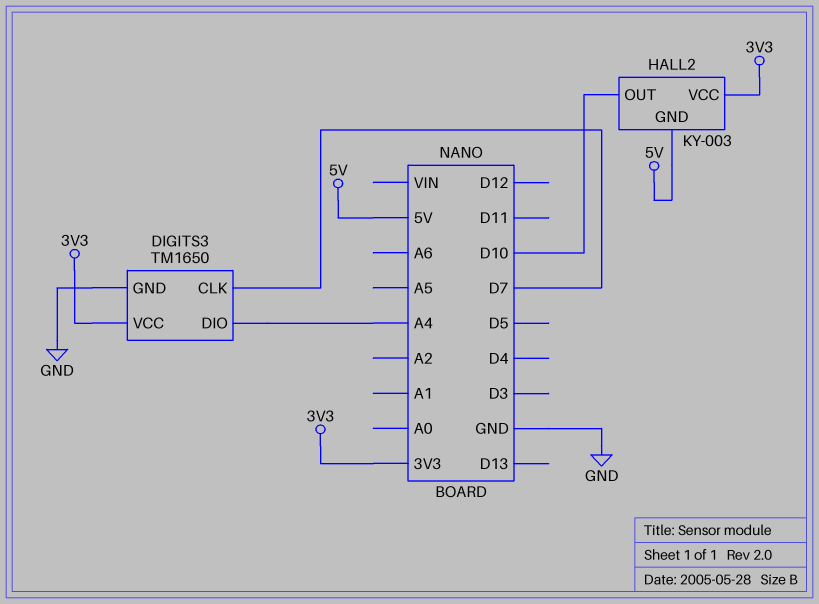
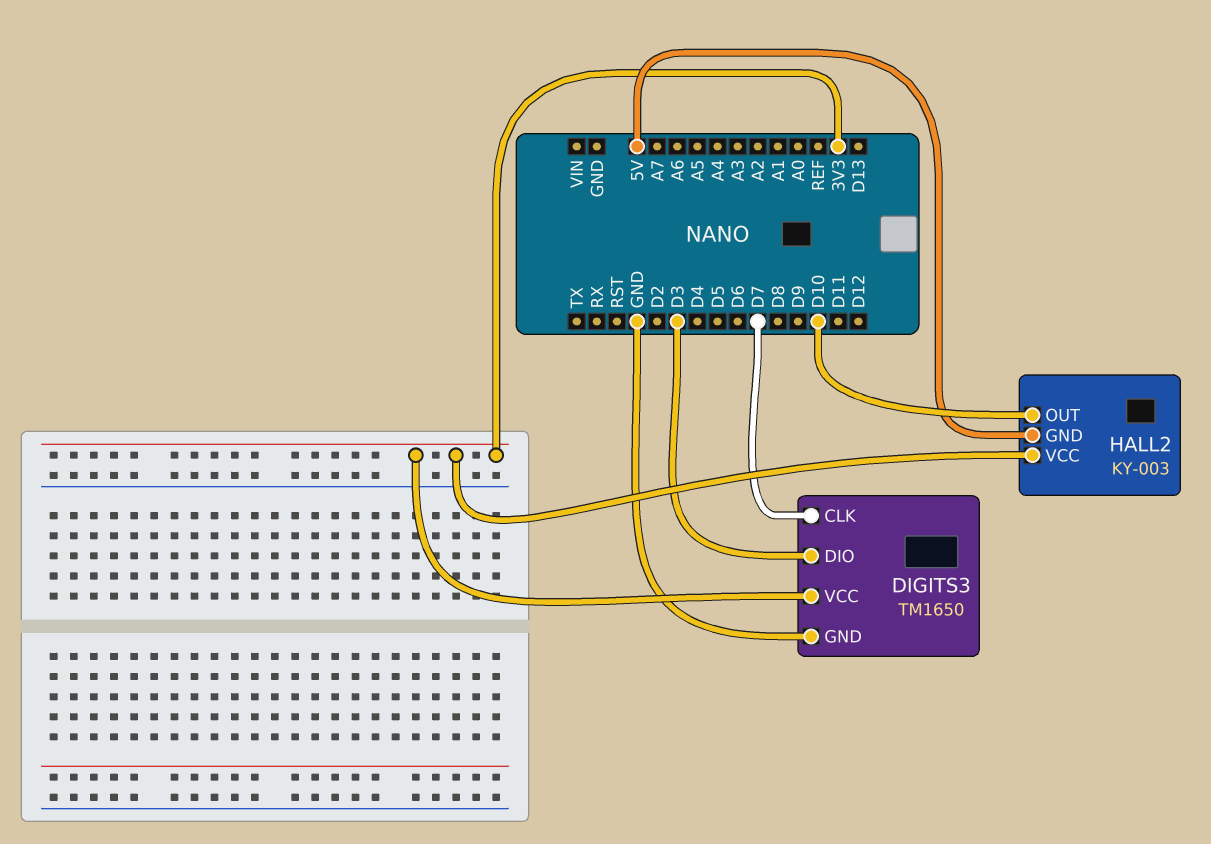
DIGITS3 pin DIO: A4 -> D3

